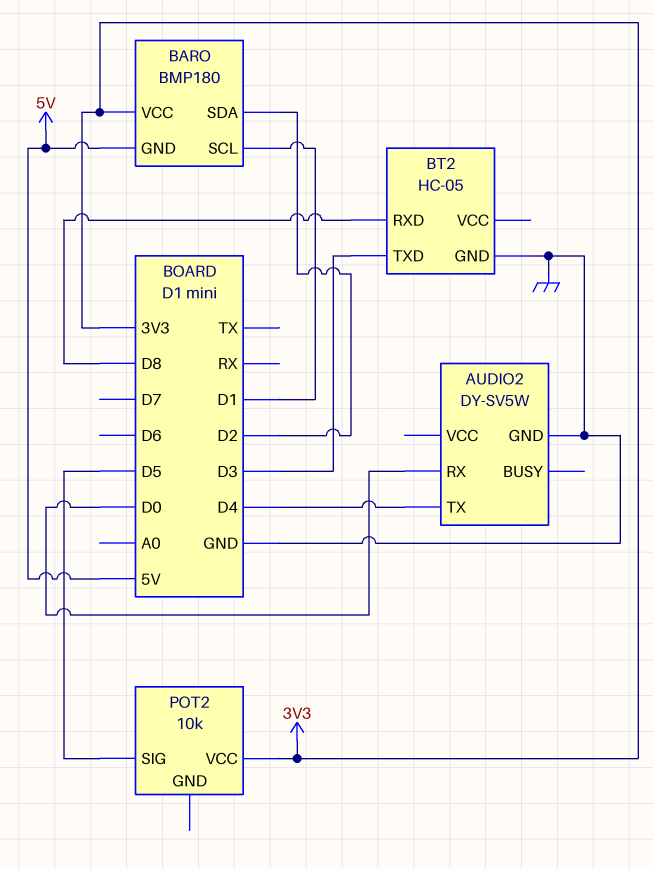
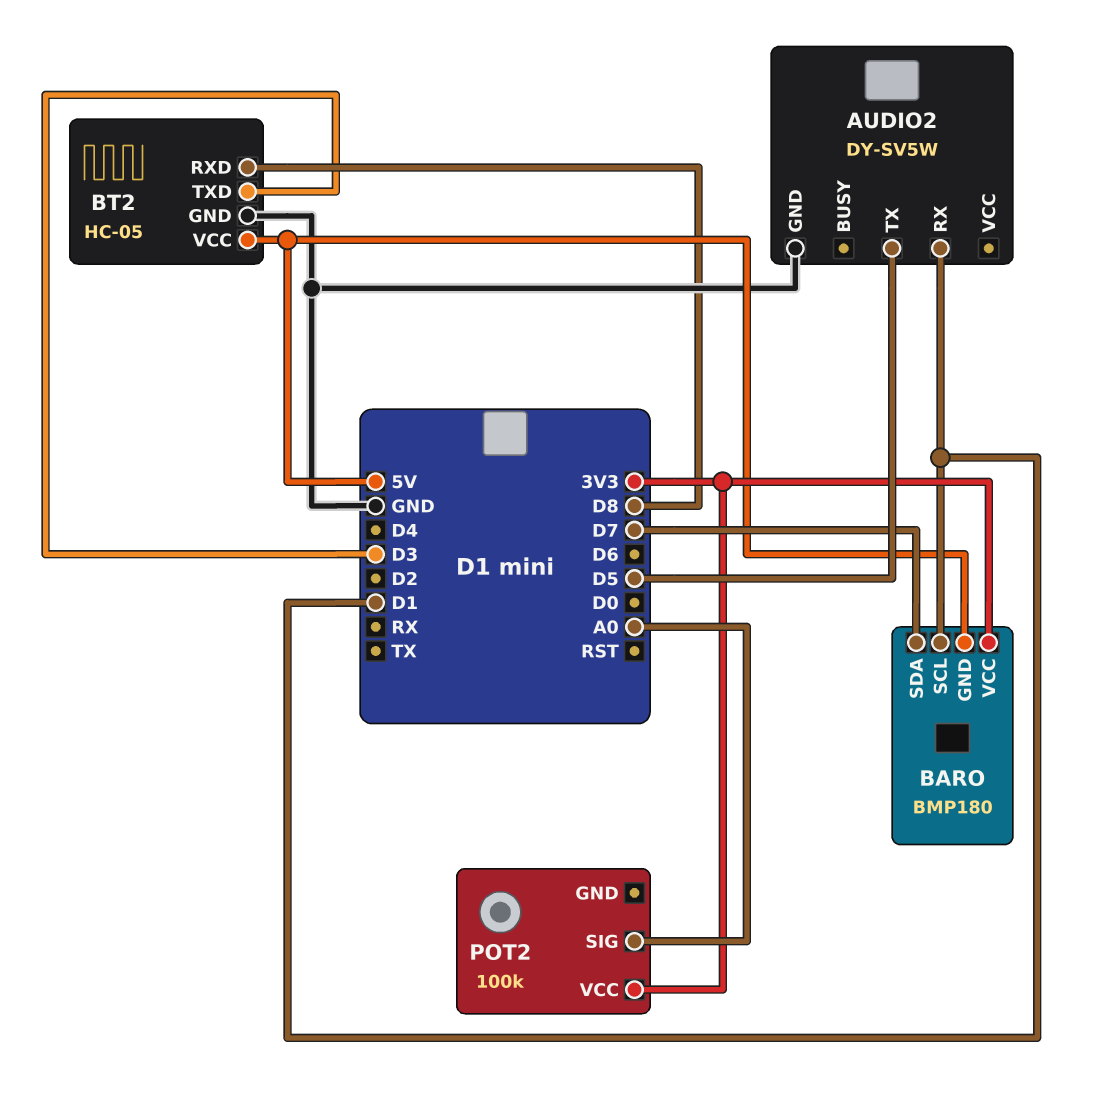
AUDIO2 pin RX: D0 -> D1
AUDIO2 pin TX: D4 -> D5
BARO pin SDA: D2 -> D7
BT2 pin VCC: none -> 5V
POT2: 10k -> 100k
POT2 pin SIG: D5 -> A0

